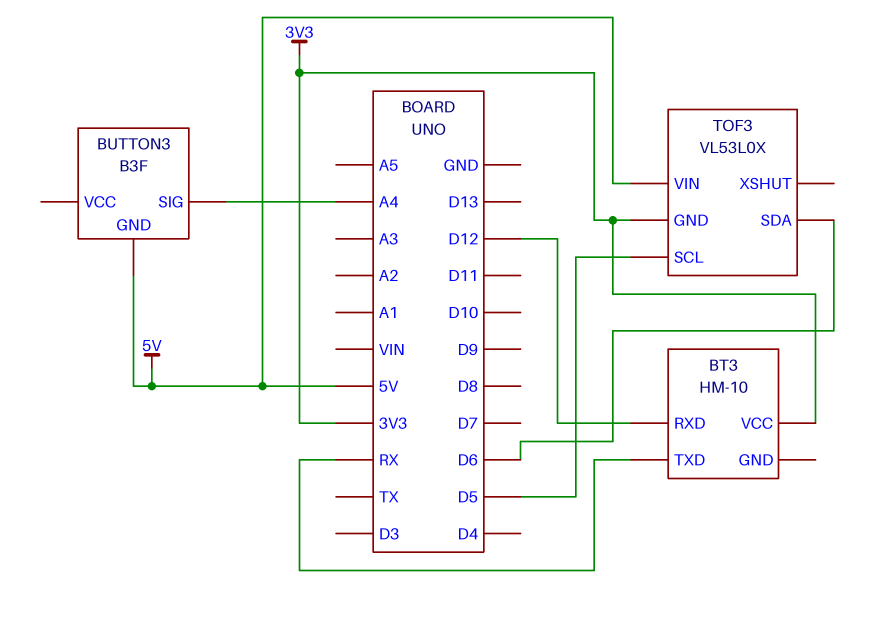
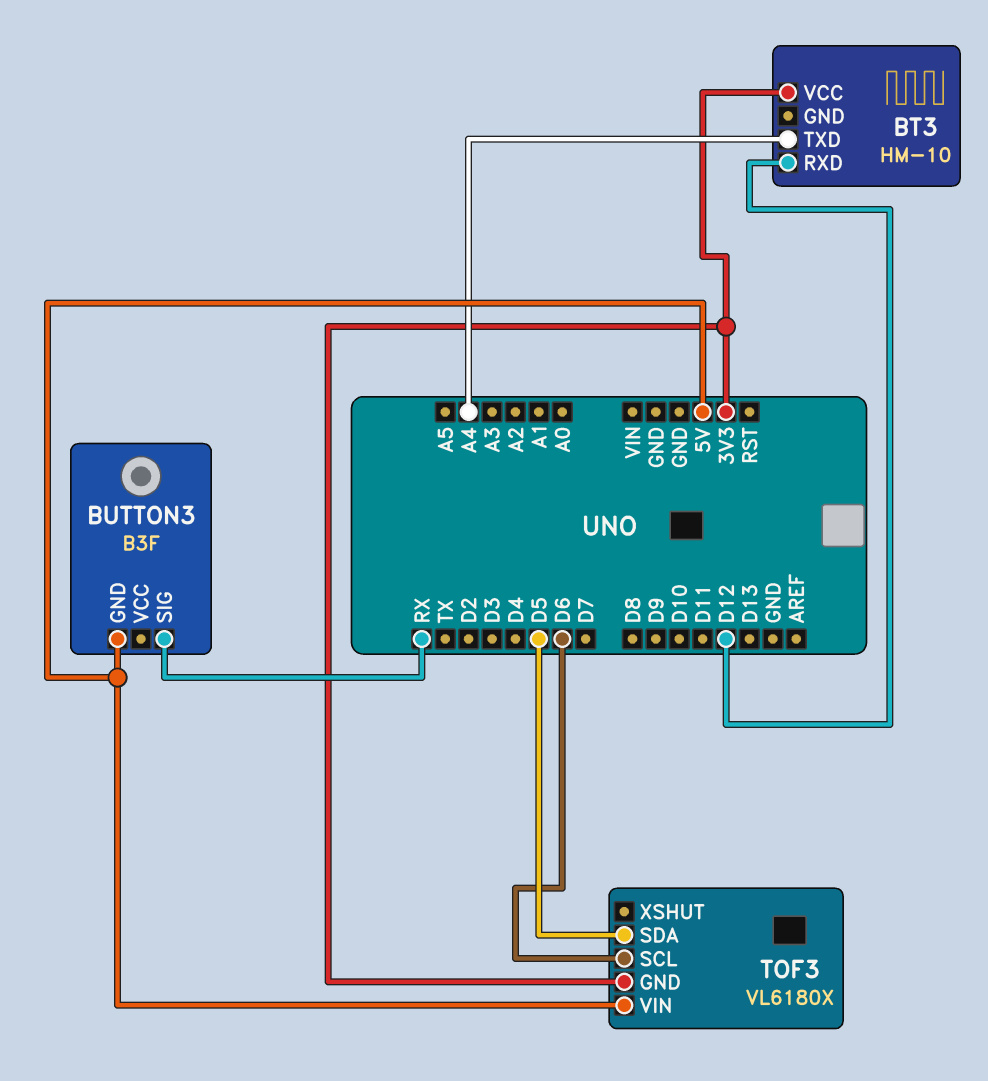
BT3 pin TXD: RX -> A4
BUTTON3 pin SIG: A4 -> RX
TOF3: VL53L0X -> VL6180X
TOF3 pin SCL: D5 -> D6
TOF3 pin SDA: D6 -> D5

